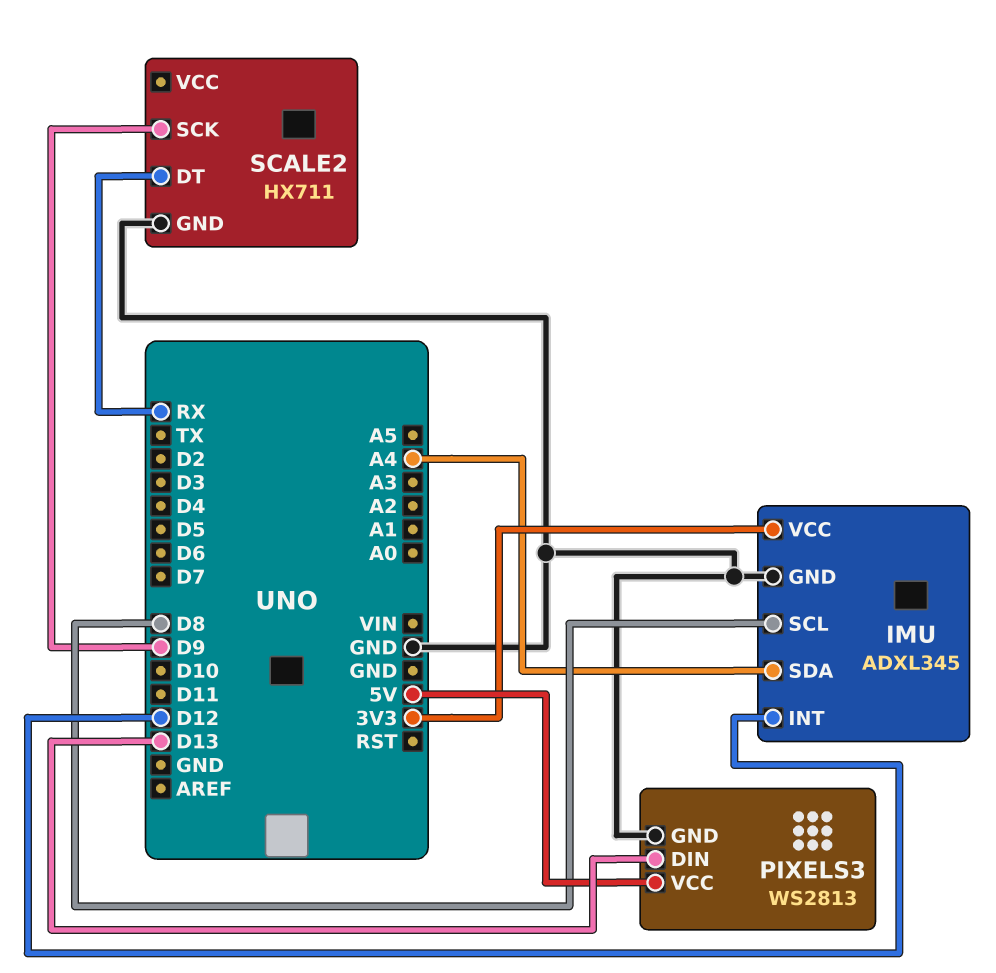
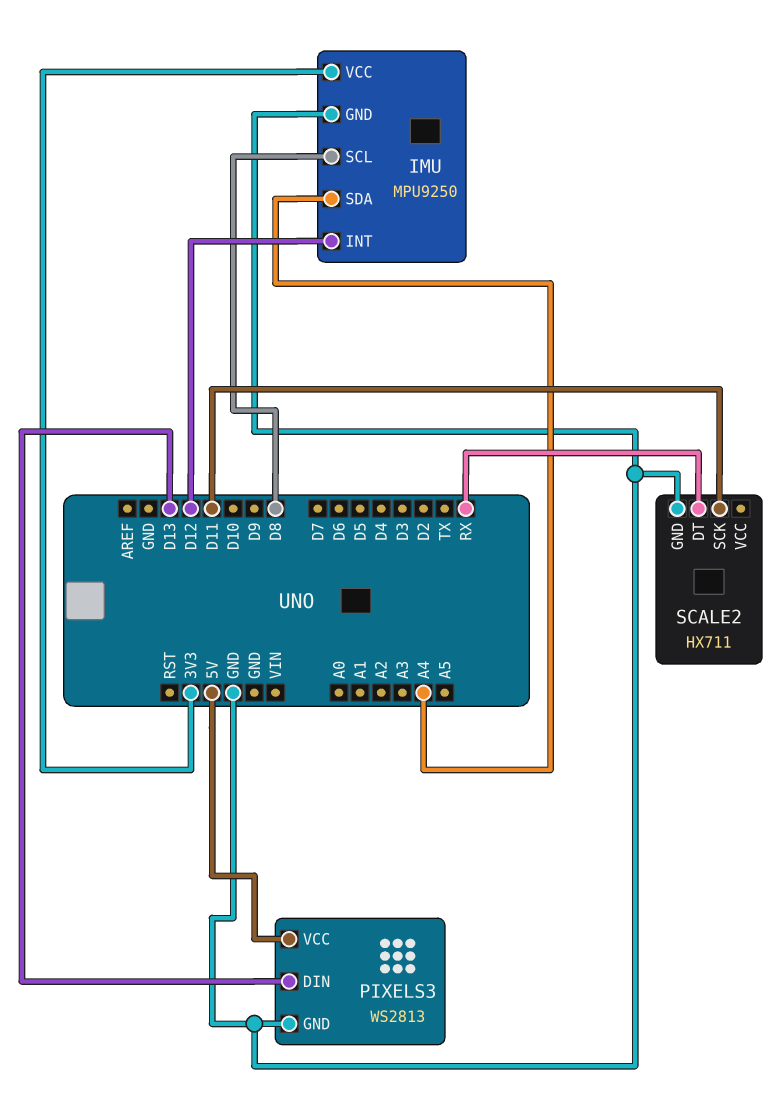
IMU: ADXL345 -> MPU9250
SCALE2 pin SCK: D9 -> D11

